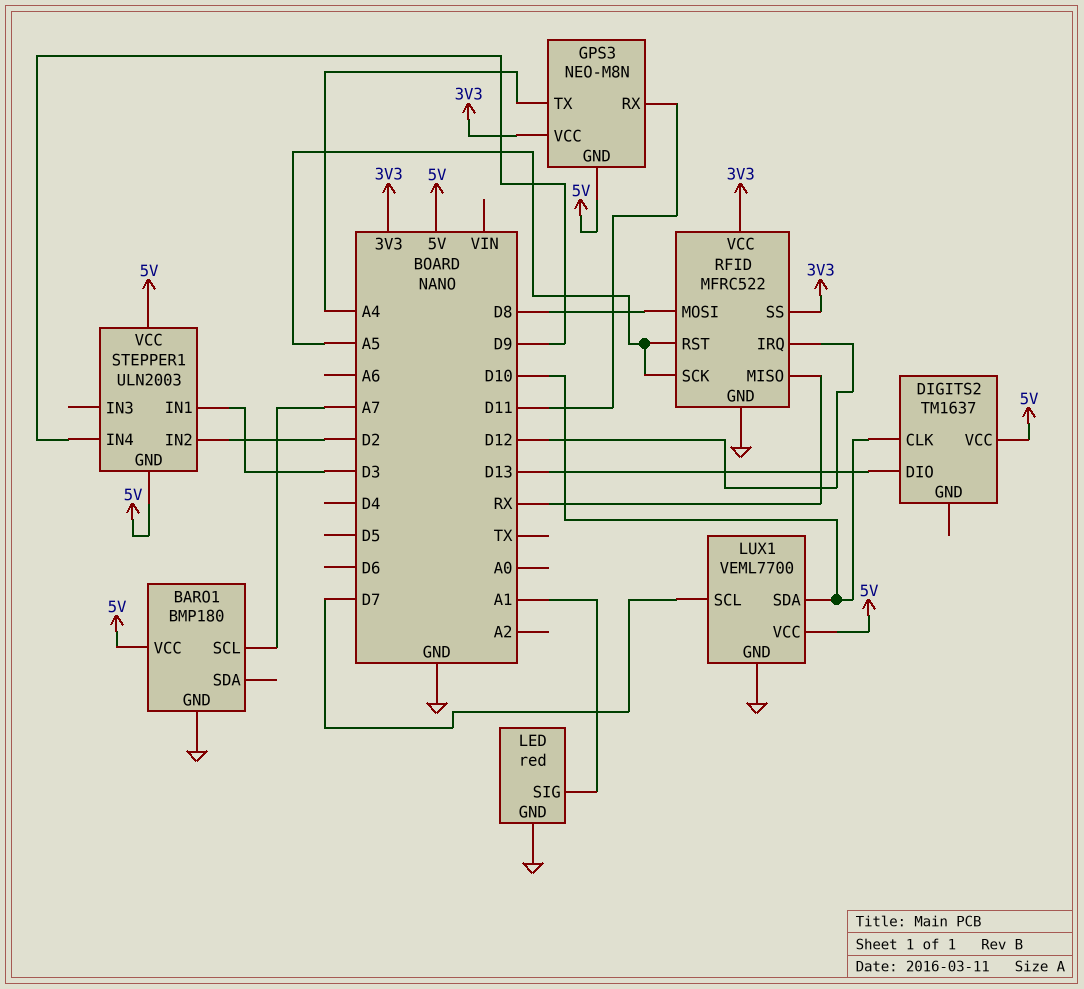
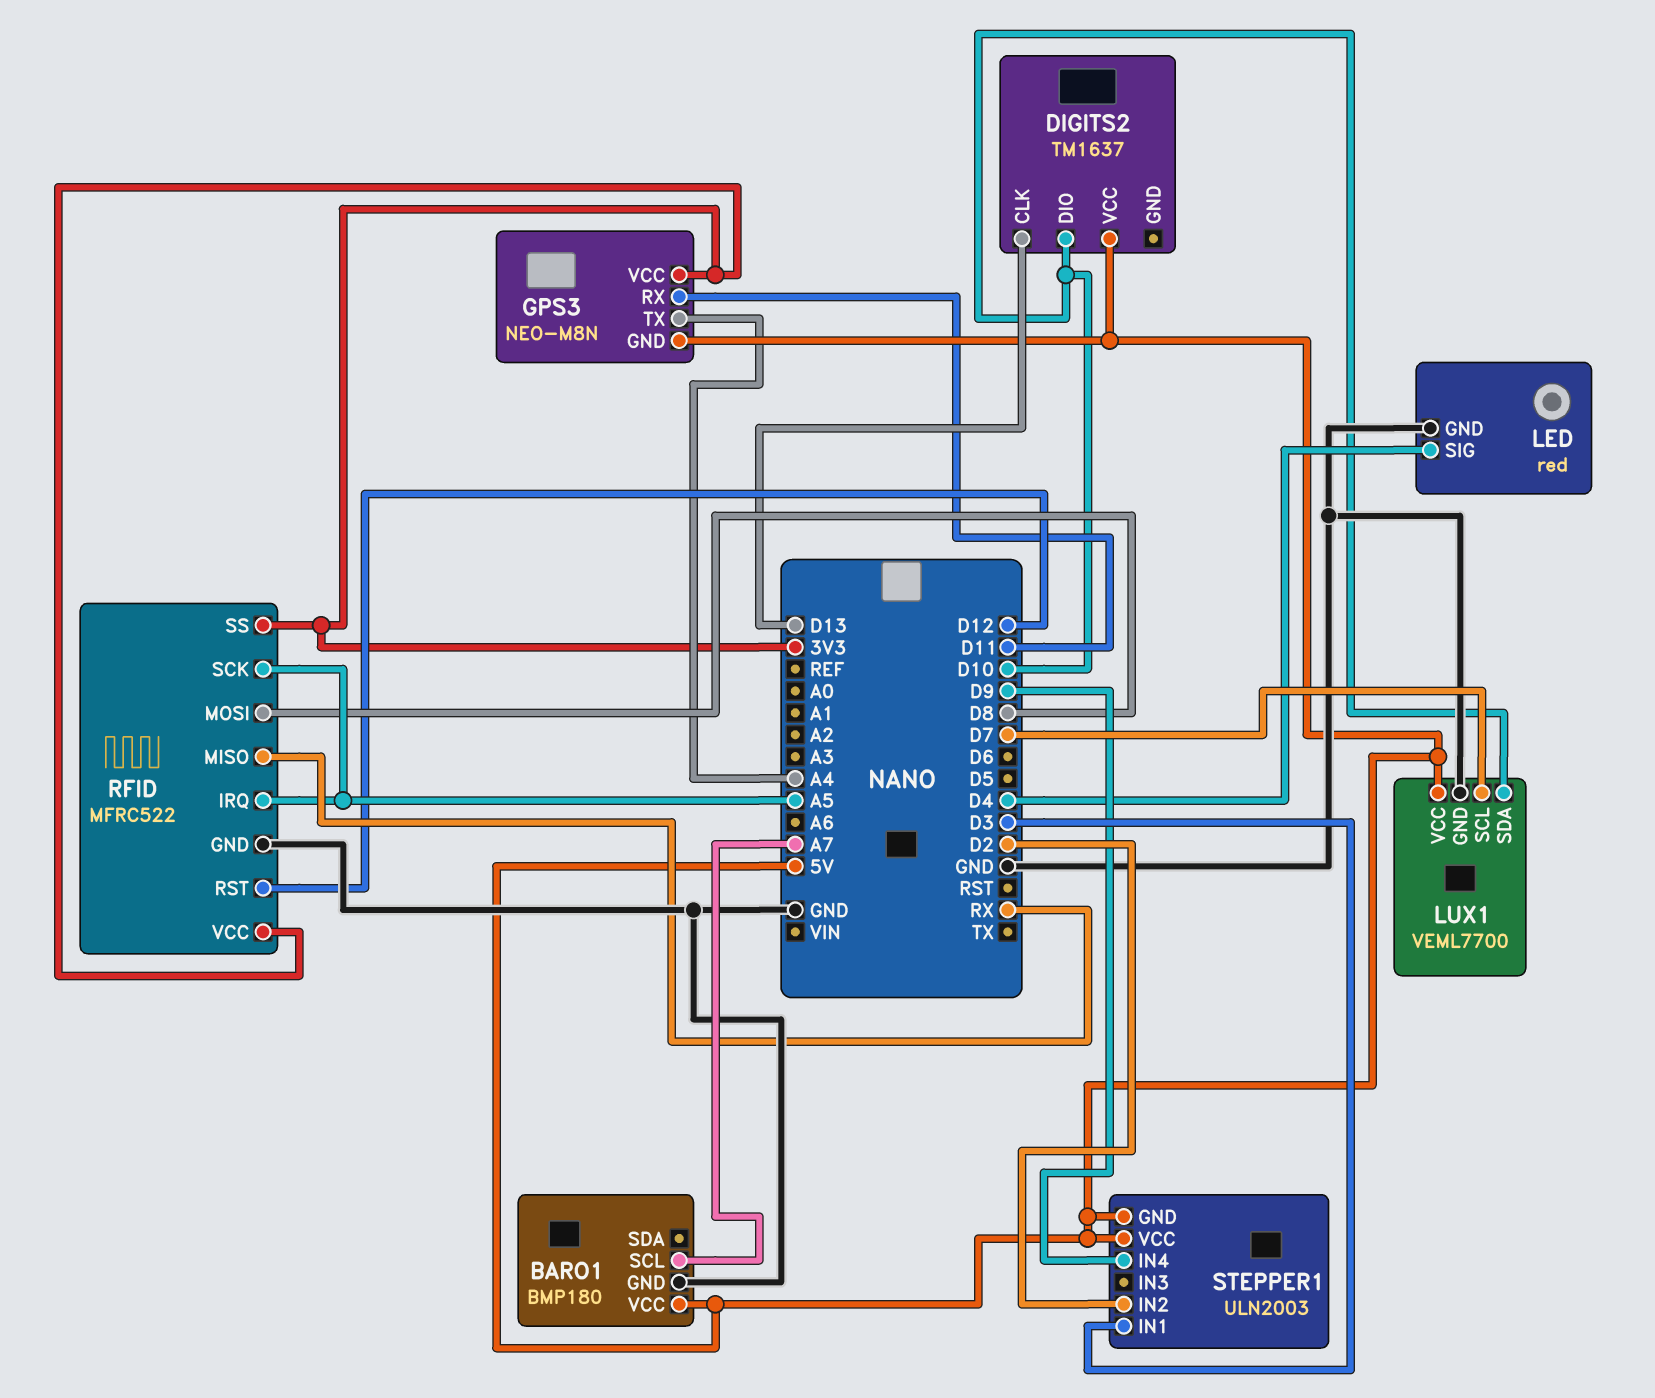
DIGITS2 pin CLK: D10 -> D13
DIGITS2 pin DIO: D13 -> D10
LED pin SIG: A1 -> D4
RFID pin IRQ: D12 -> A5
RFID pin RST: A5 -> D12

